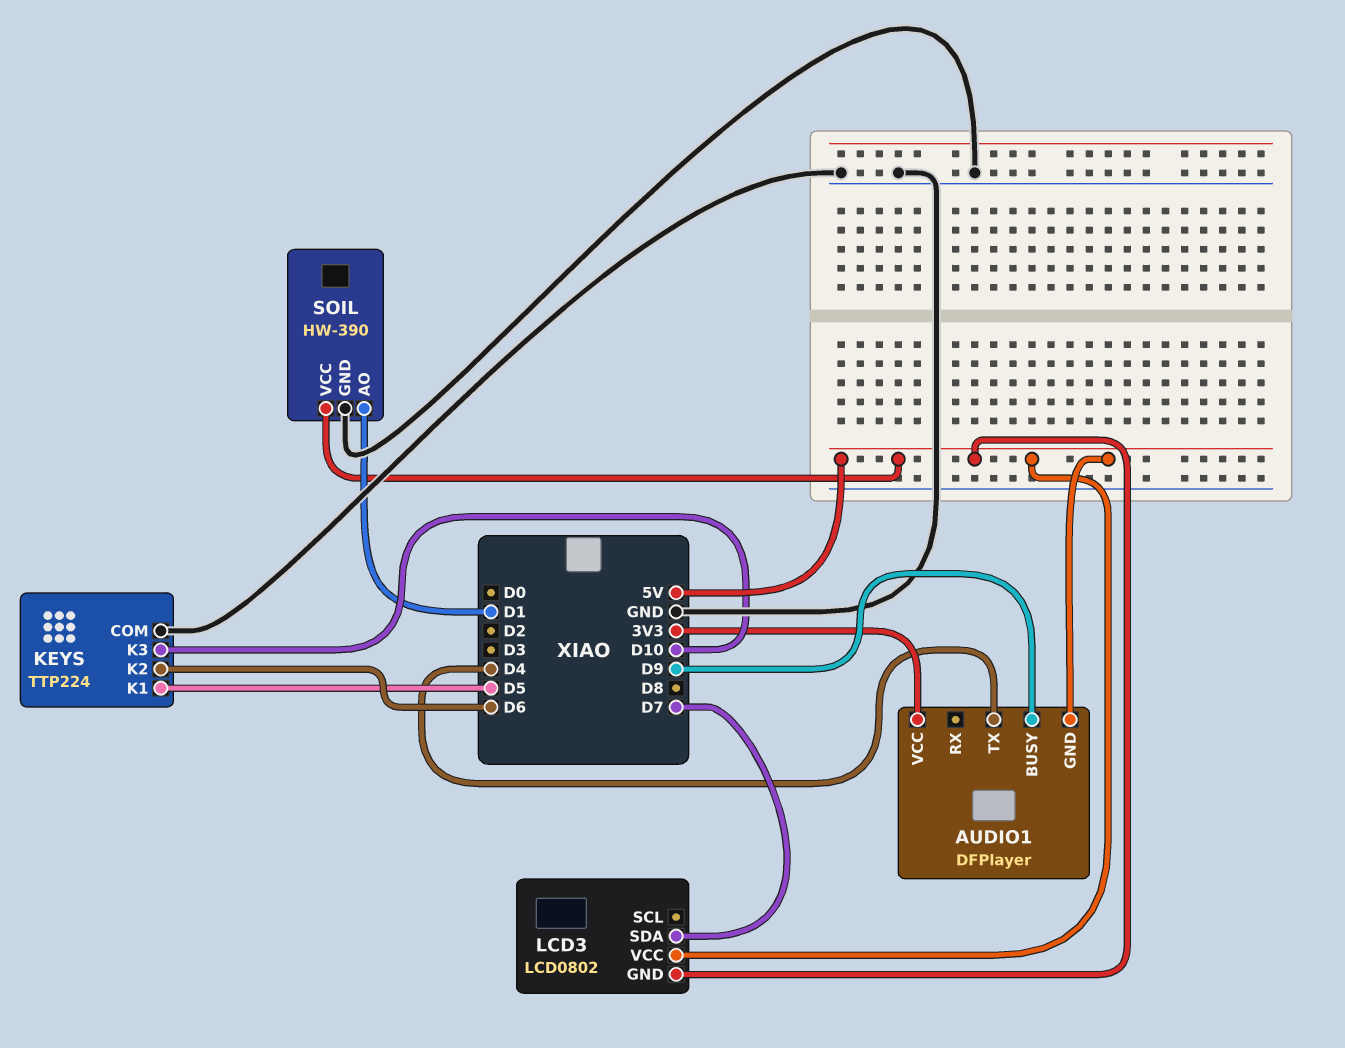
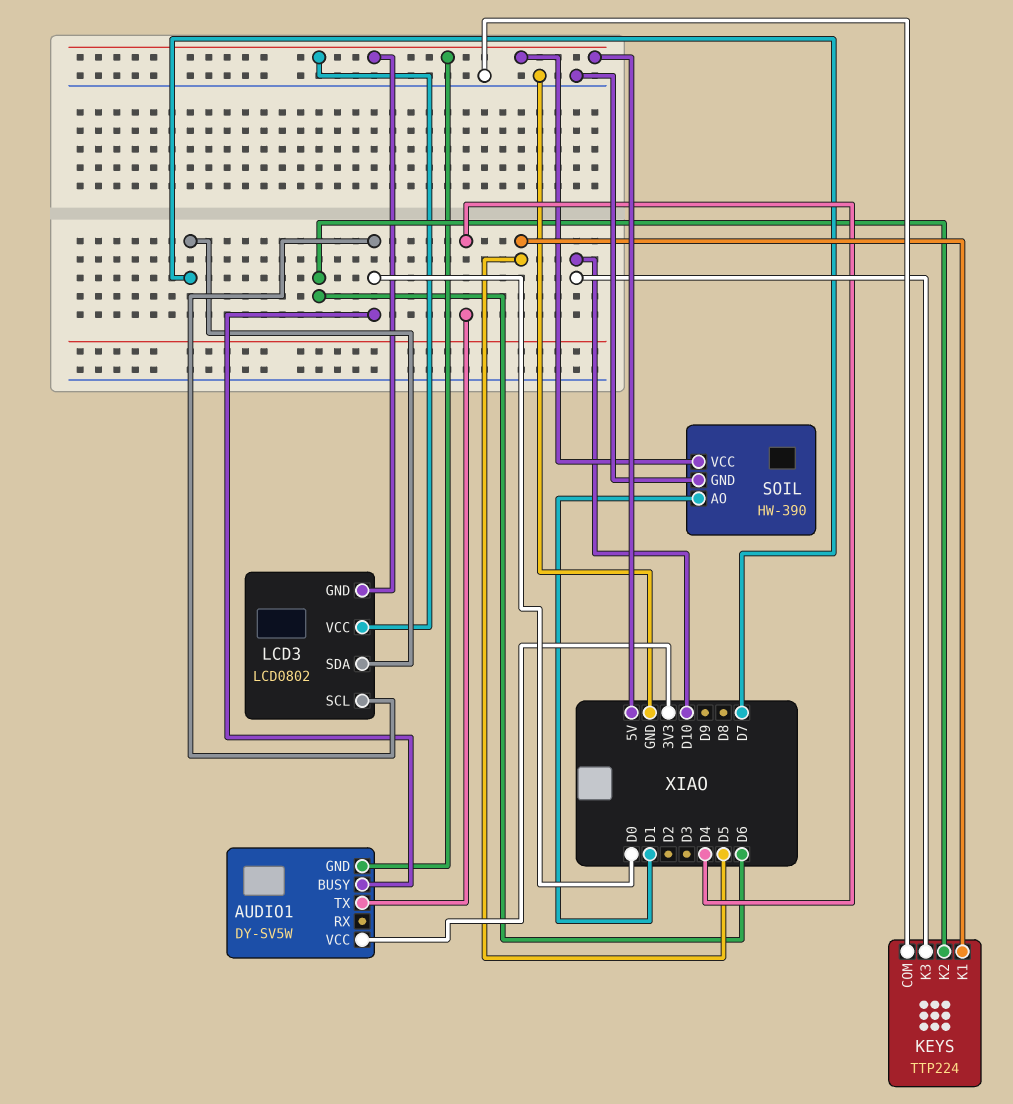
AUDIO1: DFPlayer -> DY-SV5W
AUDIO1 pin BUSY: D9 -> D0
LCD3 pin SCL: none -> D0

